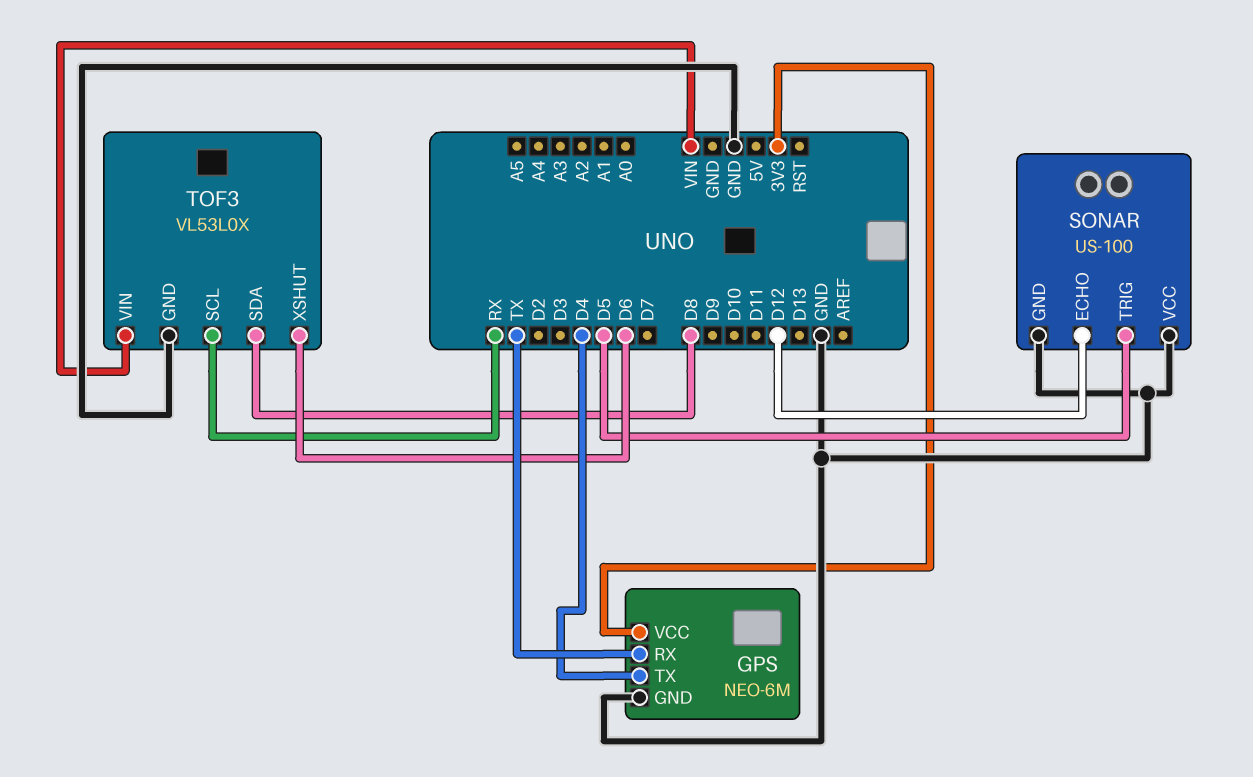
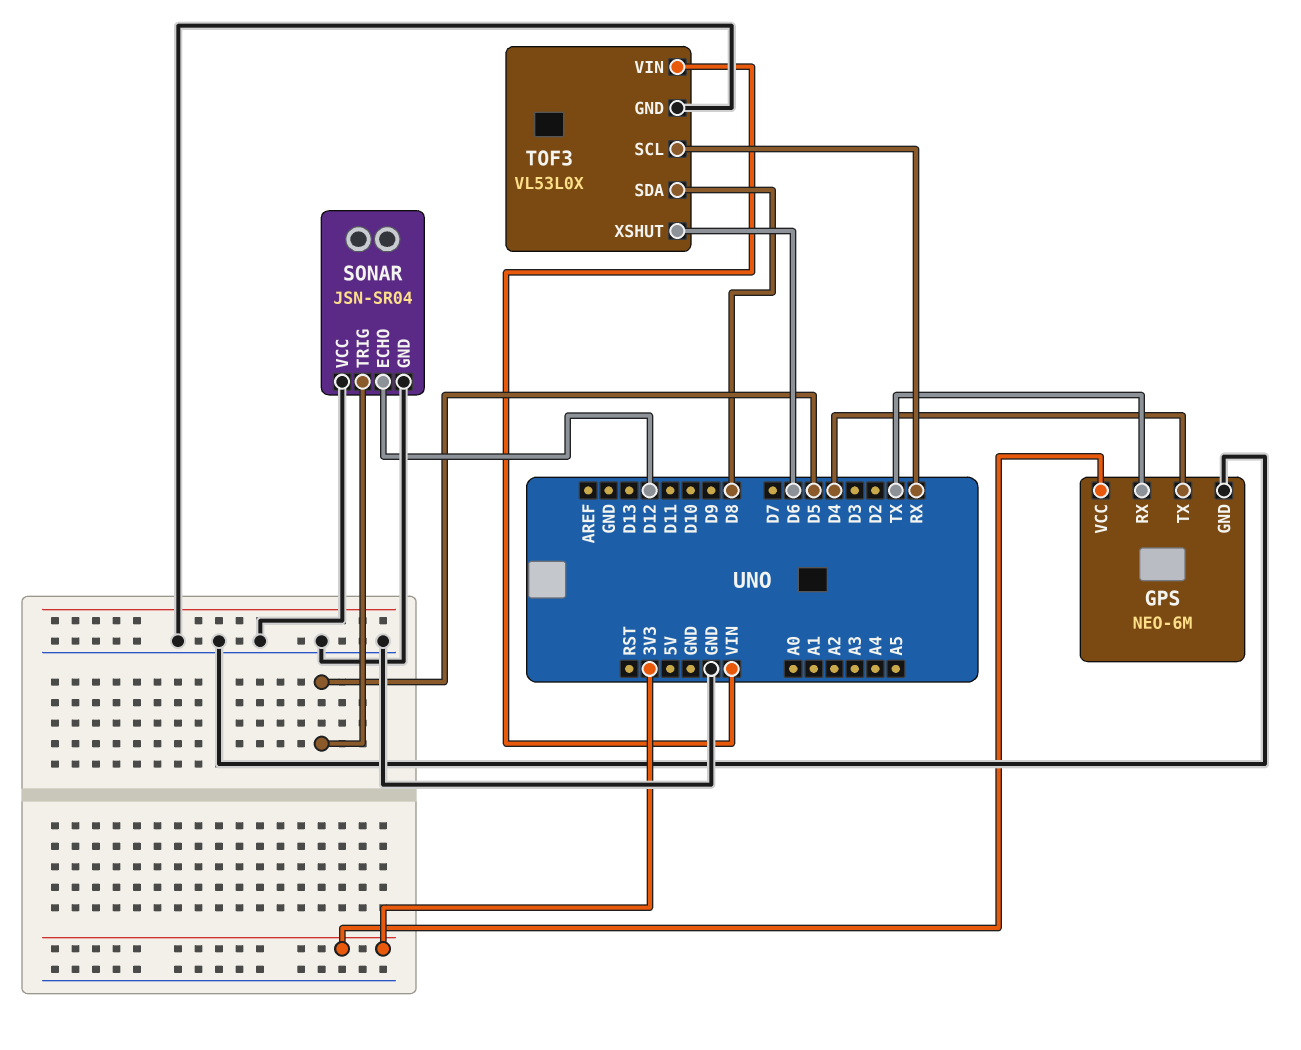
SONAR: US-100 -> JSN-SR04

